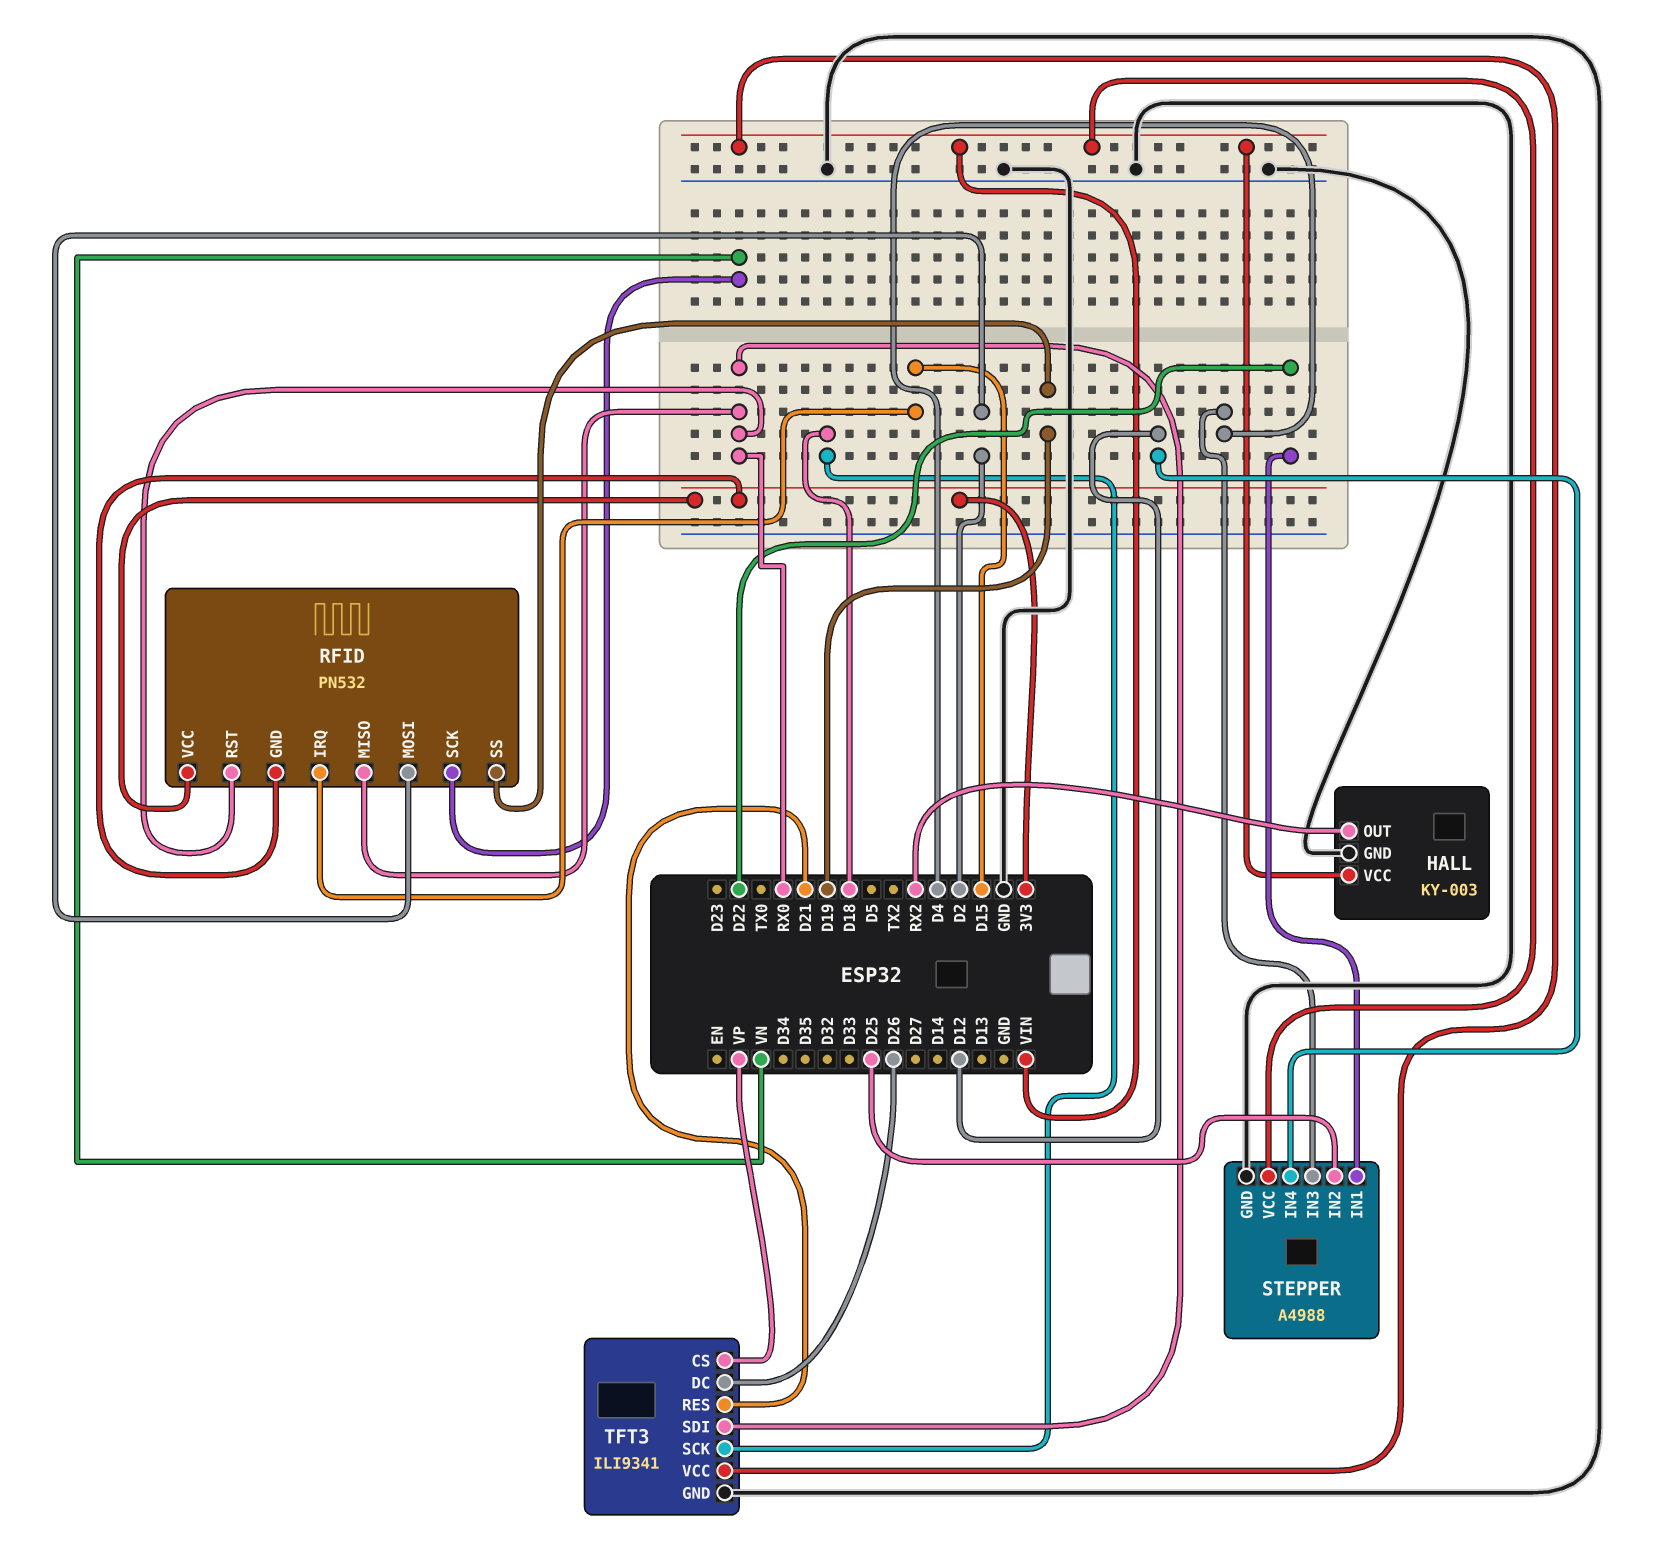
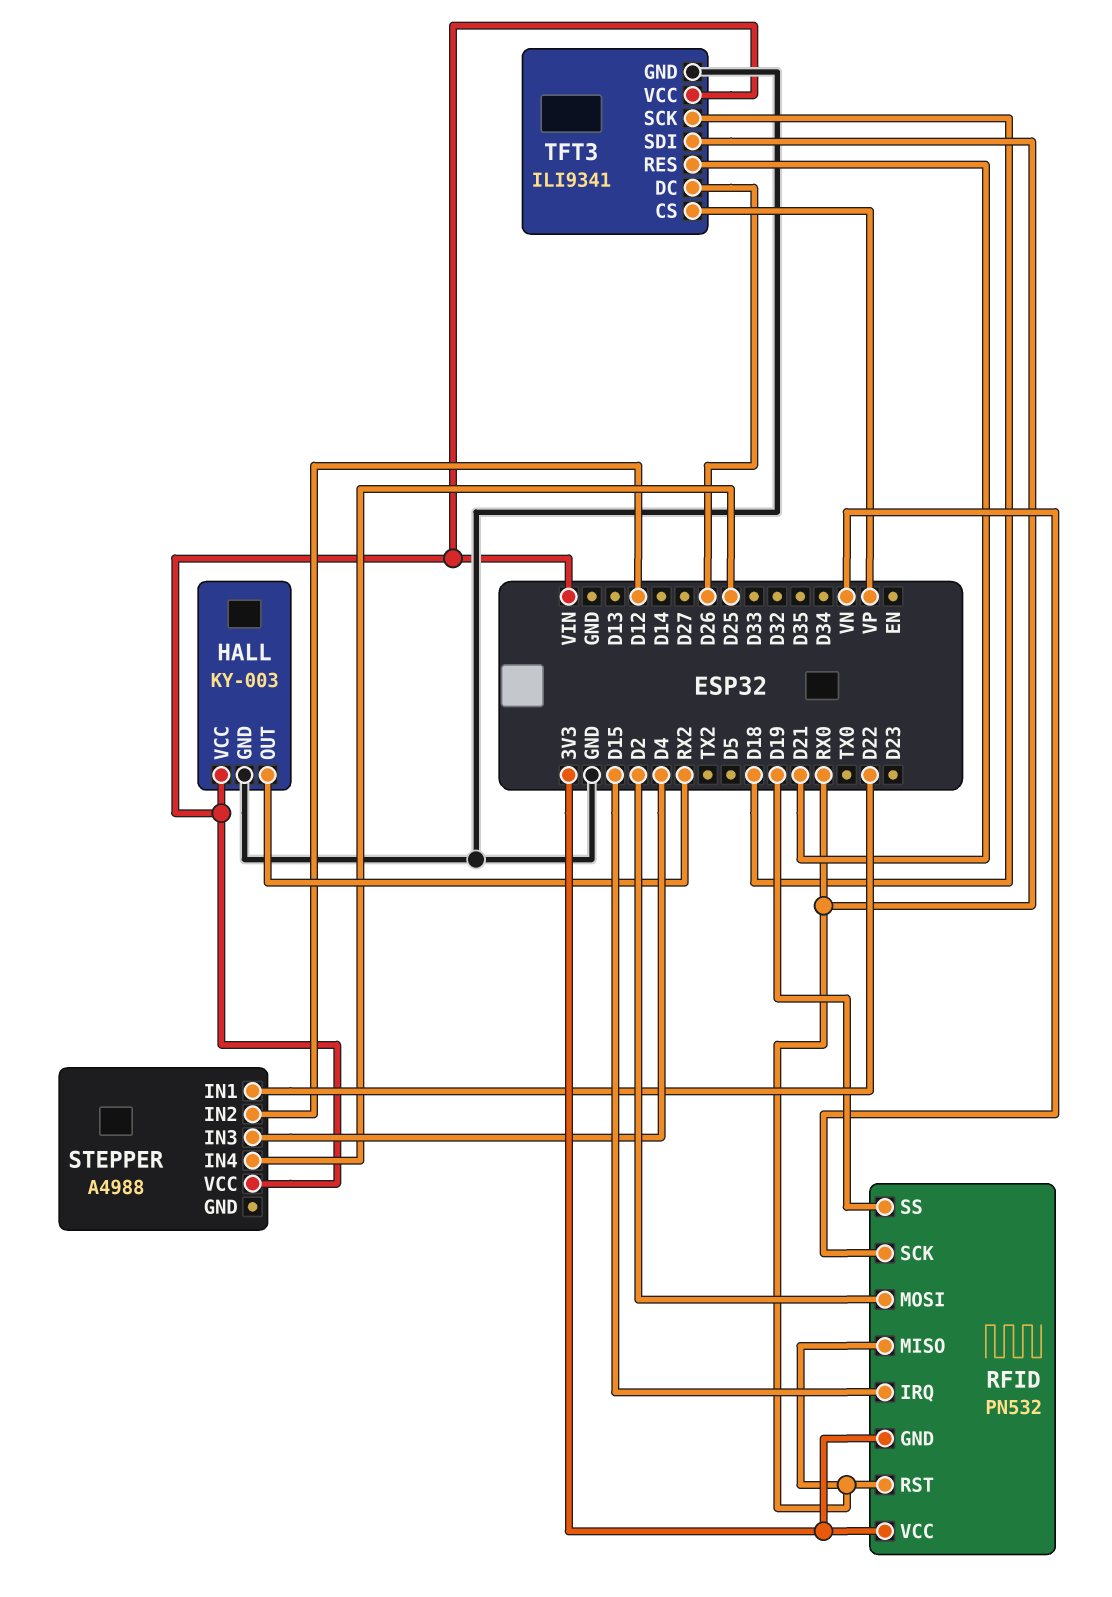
STEPPER pin GND: GND -> none
STEPPER pin IN2: D25 -> D12
STEPPER pin IN4: D12 -> D25

